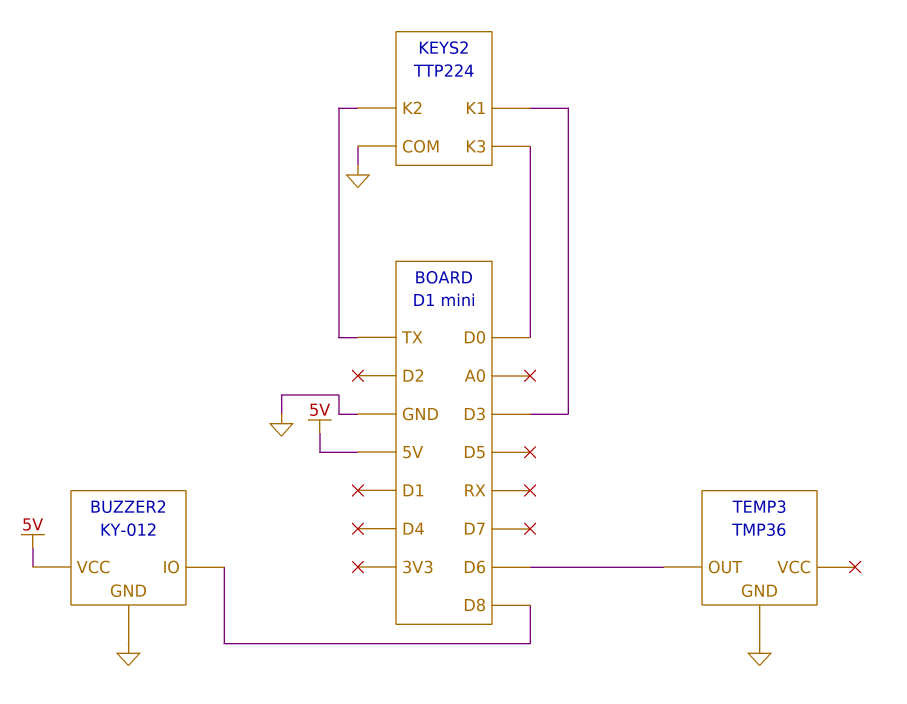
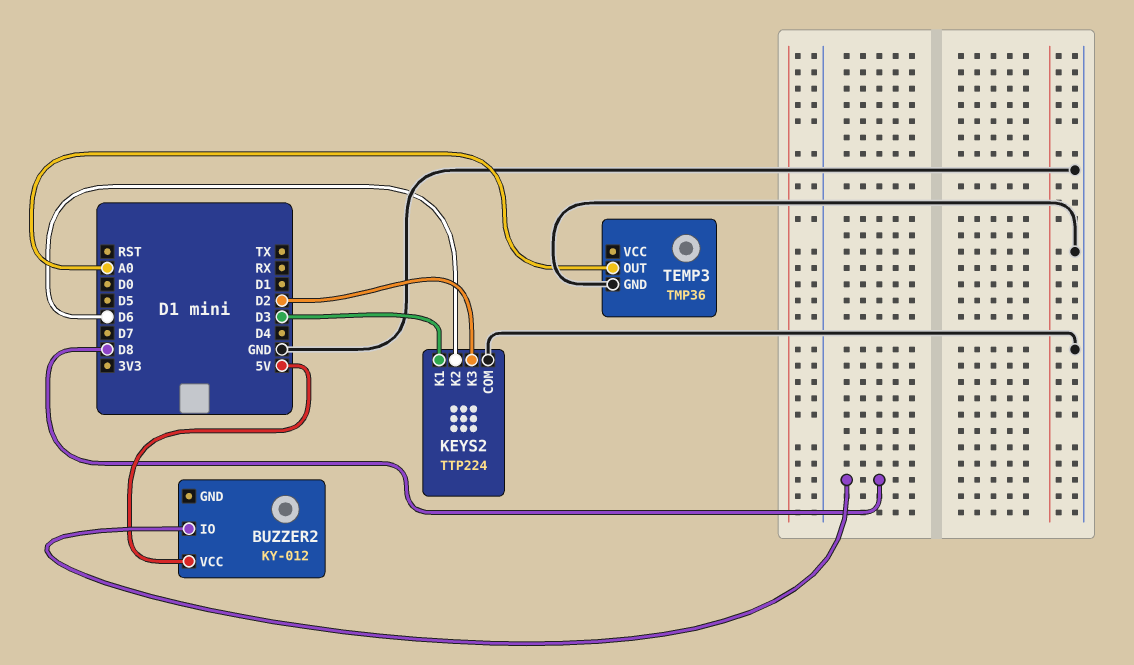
BUZZER2 pin GND: GND -> none
KEYS2 pin K2: TX -> D6
KEYS2 pin K3: D0 -> D2
TEMP3 pin OUT: D6 -> A0

